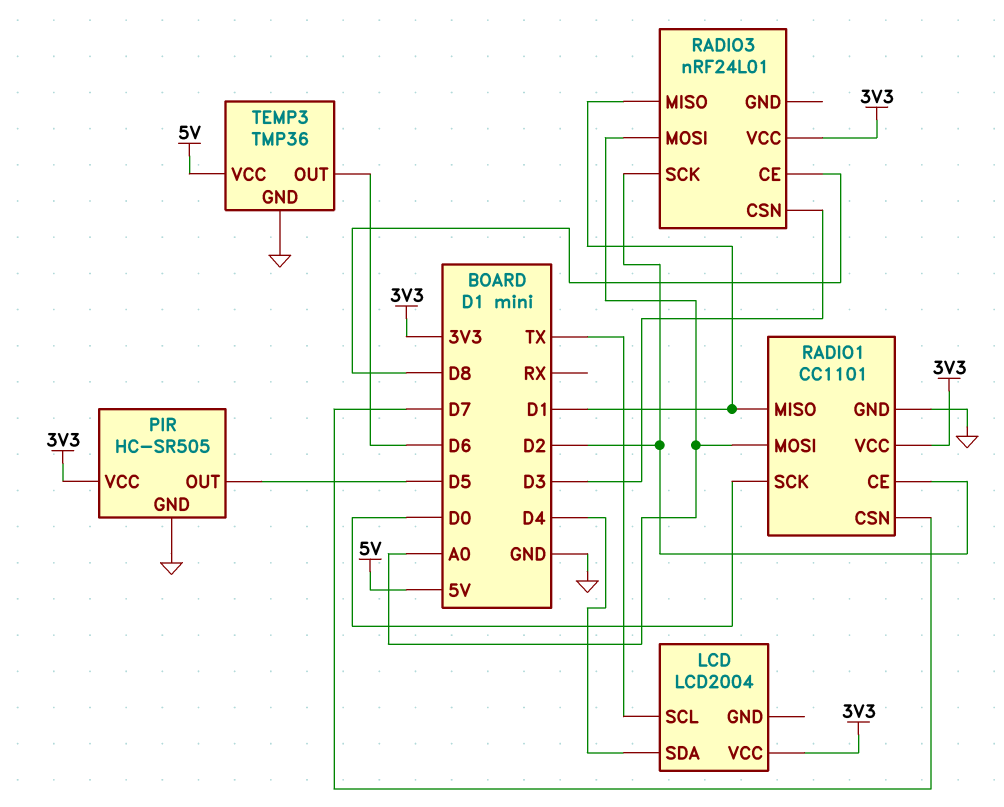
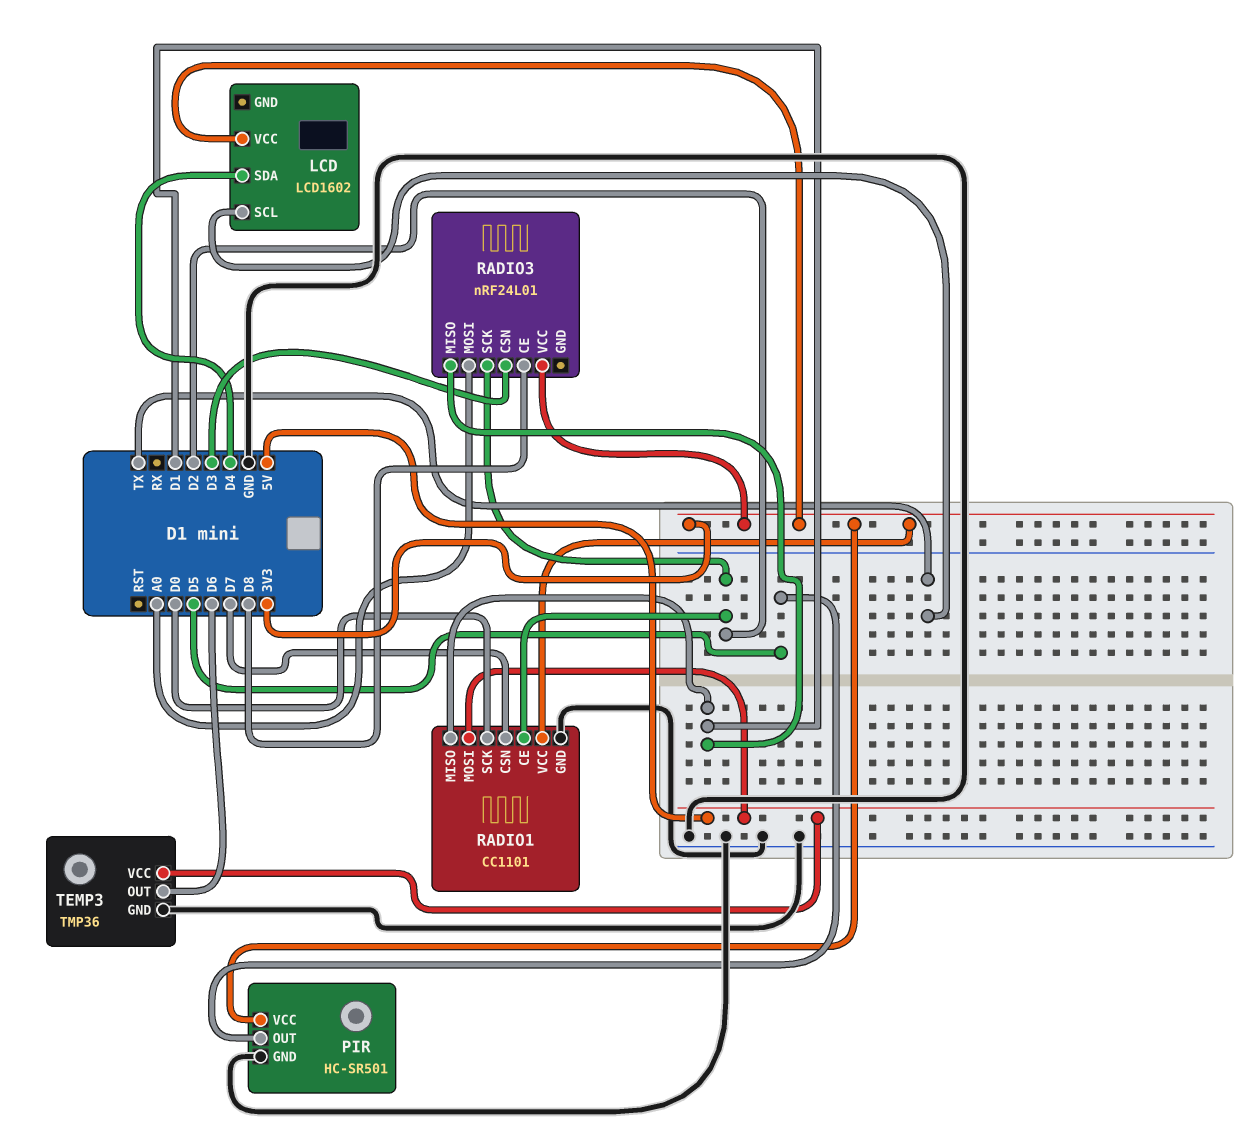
LCD: LCD2004 -> LCD1602
PIR: HC-SR505 -> HC-SR501
RADIO1 pin MOSI: A0 -> 5V

